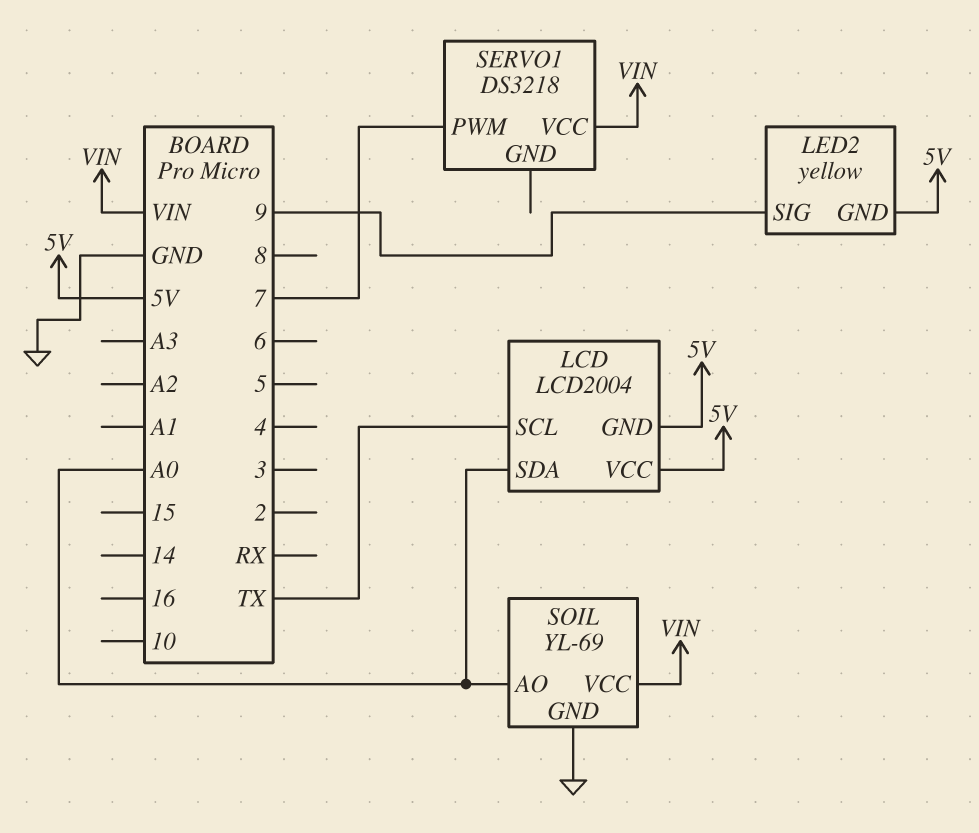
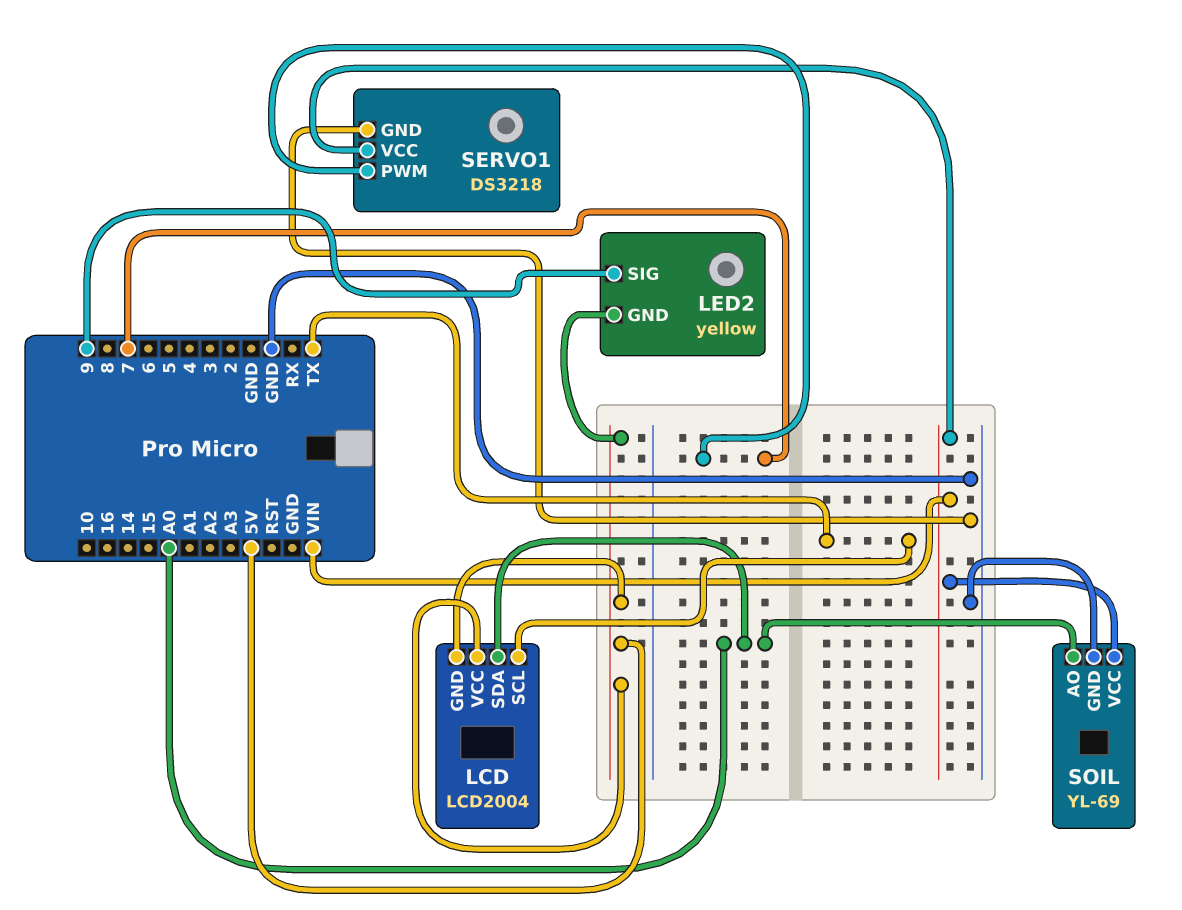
SERVO1 pin GND: none -> GND

